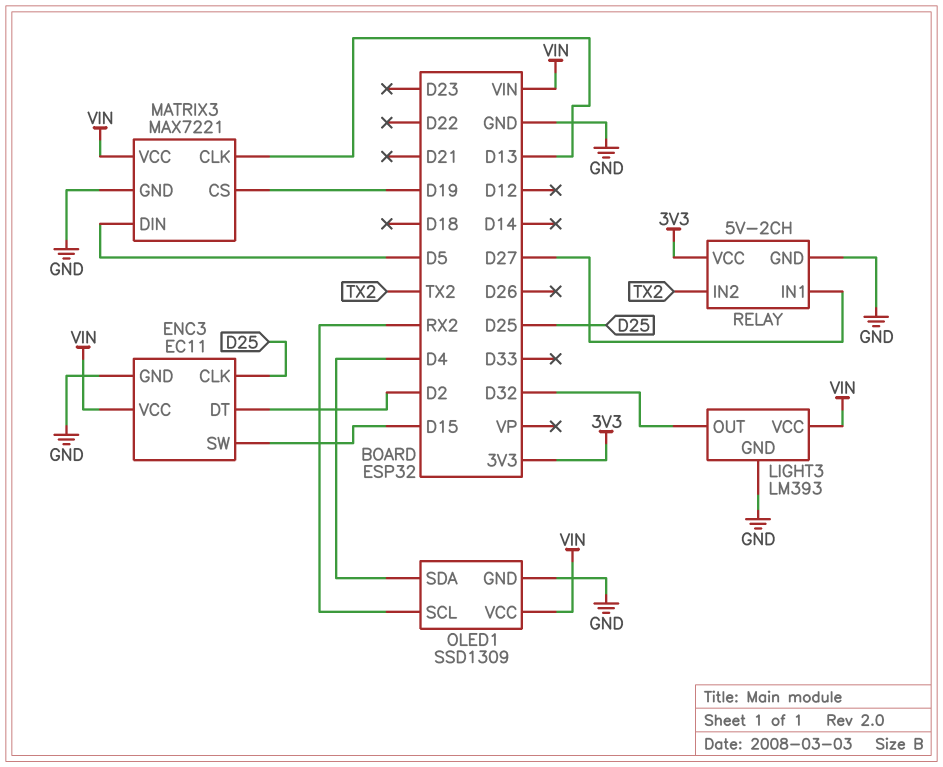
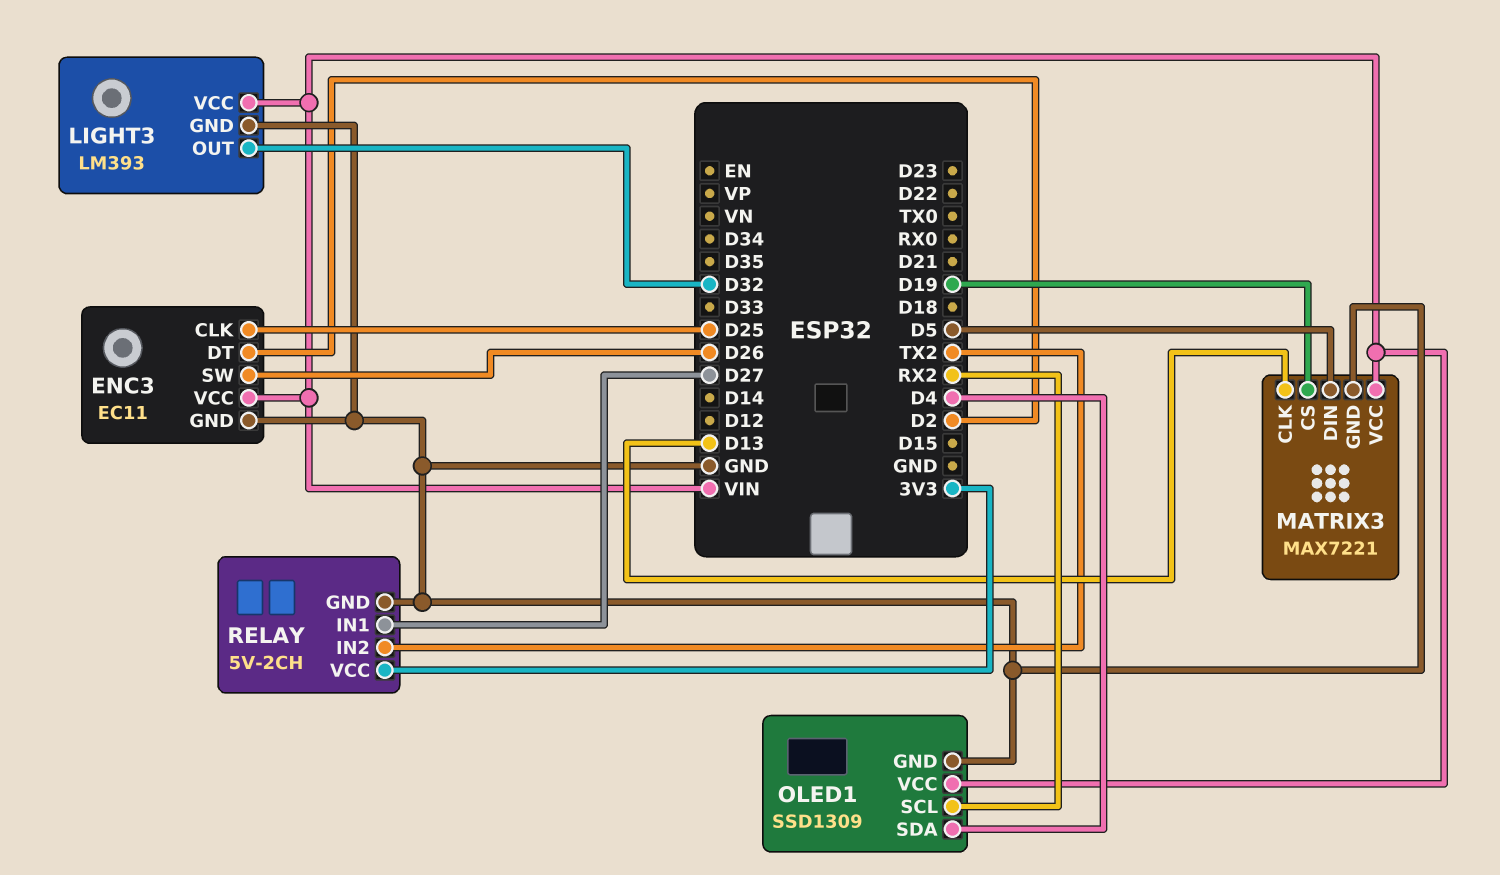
ENC3 pin SW: D15 -> D26

